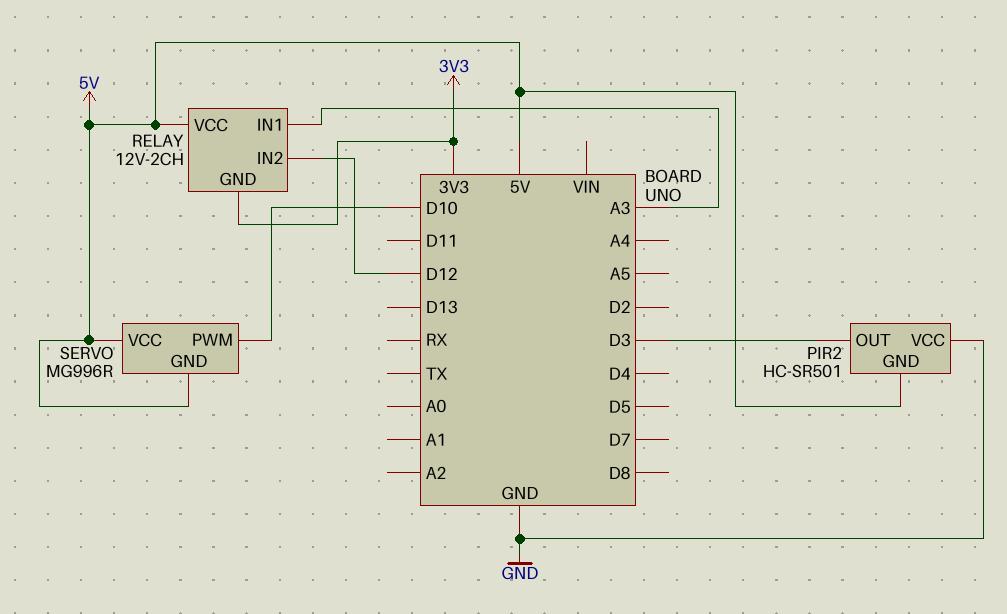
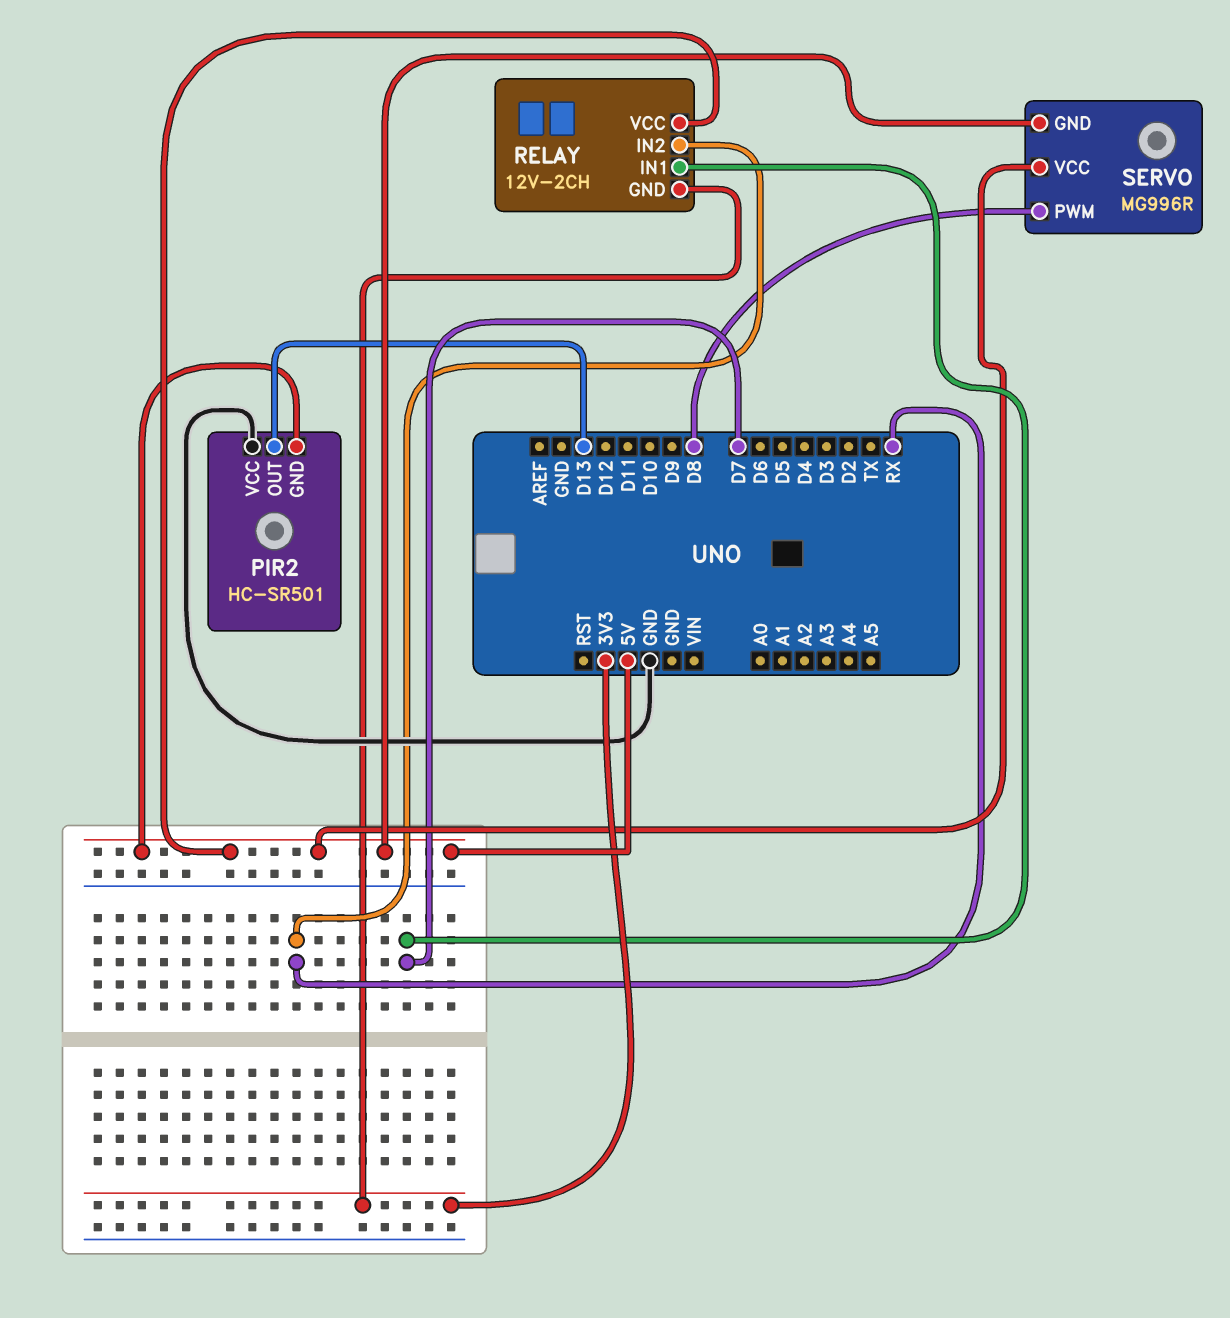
PIR2 pin OUT: D3 -> D13
RELAY pin IN1: A3 -> D7
RELAY pin IN2: D12 -> RX
SERVO pin PWM: D10 -> D8

